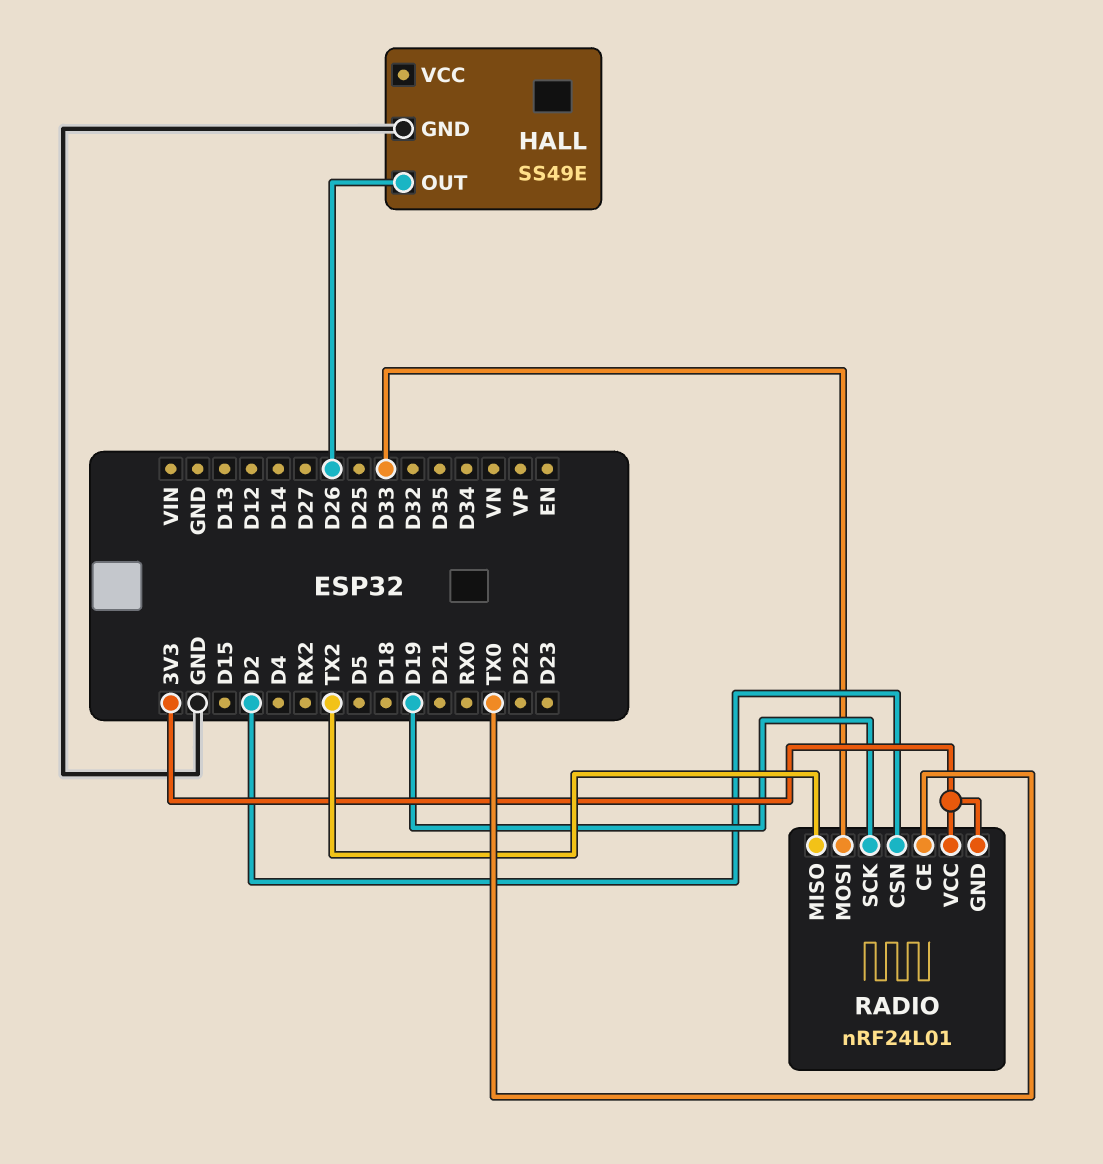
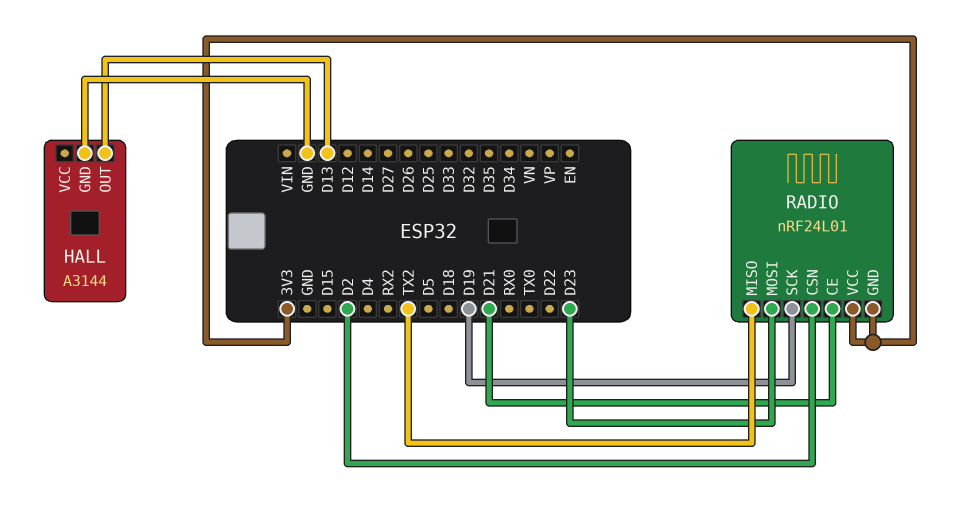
HALL: SS49E -> A3144
HALL pin OUT: D26 -> D13
RADIO pin CE: TX0 -> D21
RADIO pin MOSI: D33 -> D23

